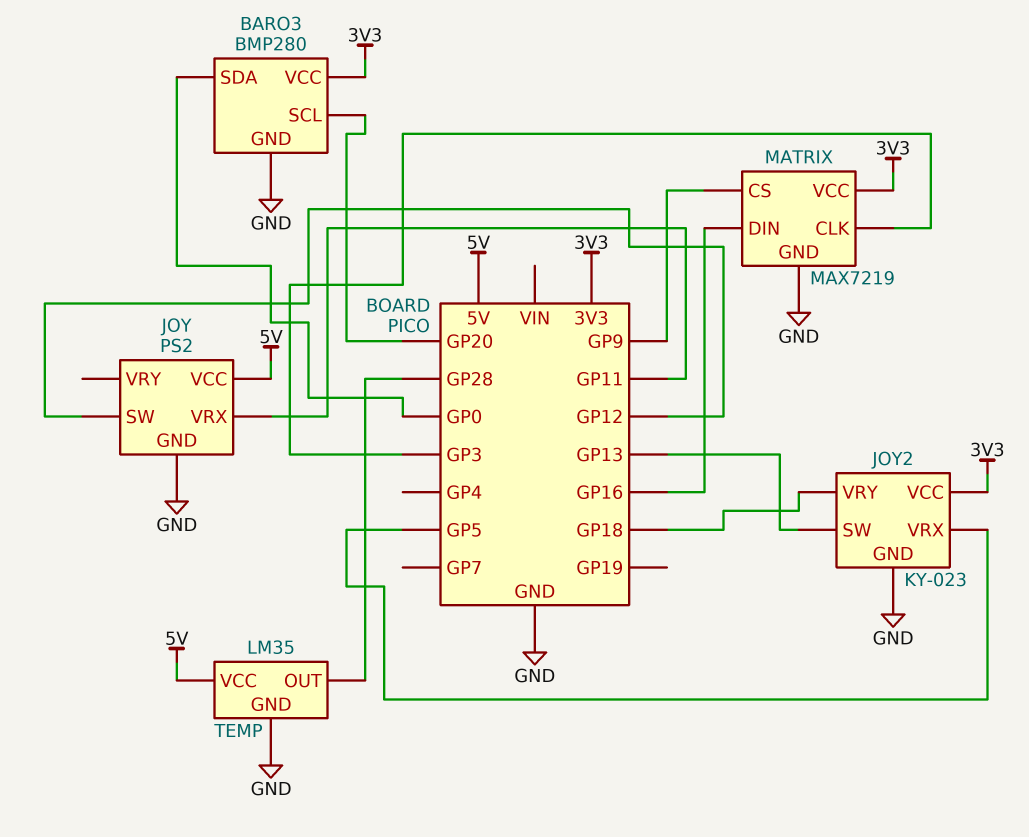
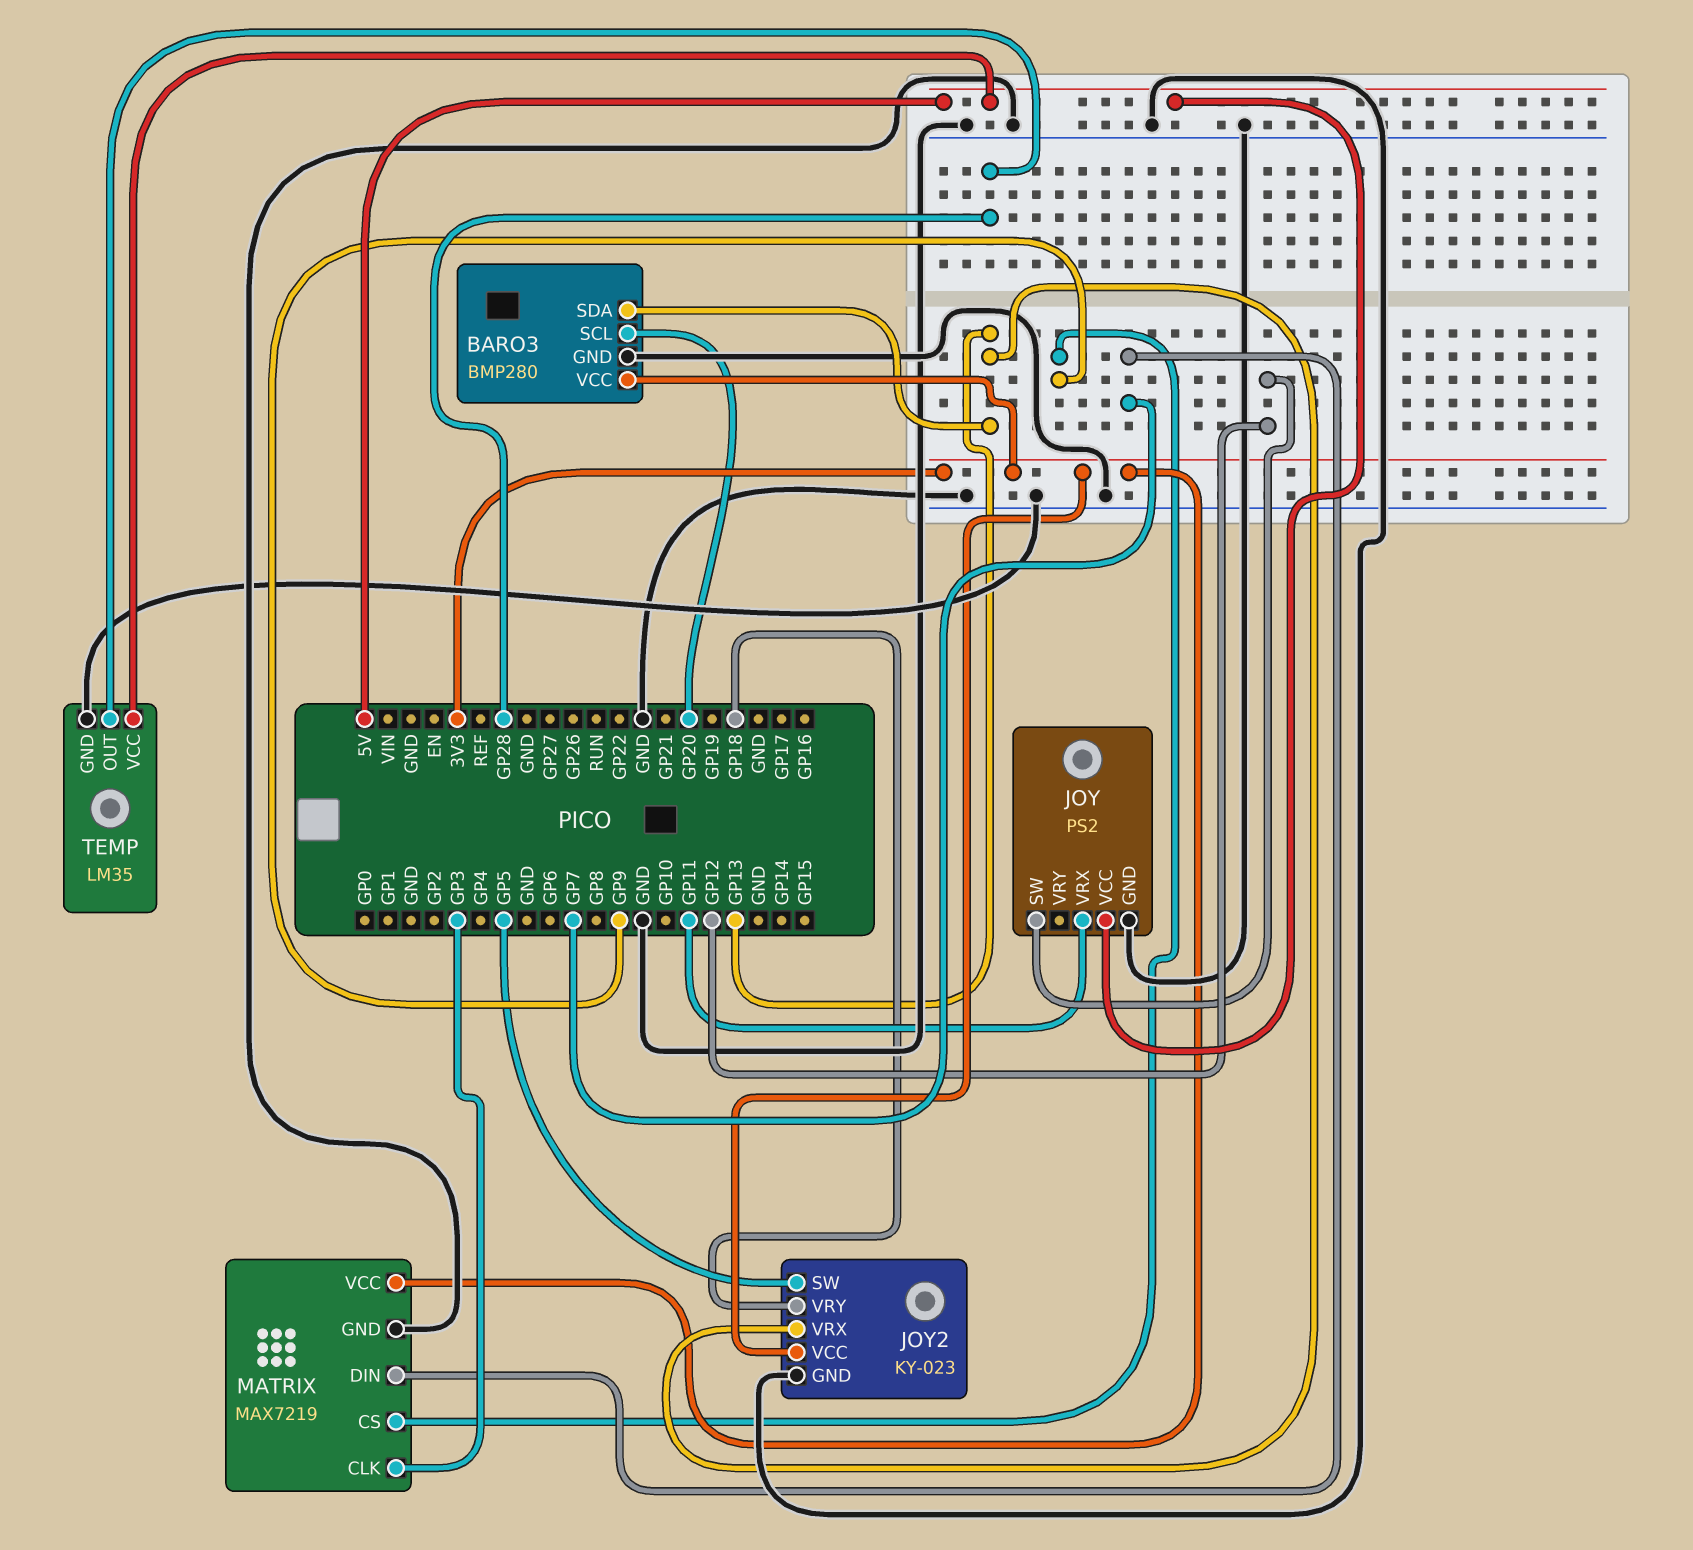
BARO3 pin SDA: GP0 -> GP13
JOY2 pin SW: GP13 -> GP5
JOY2 pin VRX: GP5 -> GP13
MATRIX pin DIN: GP16 -> GP7

